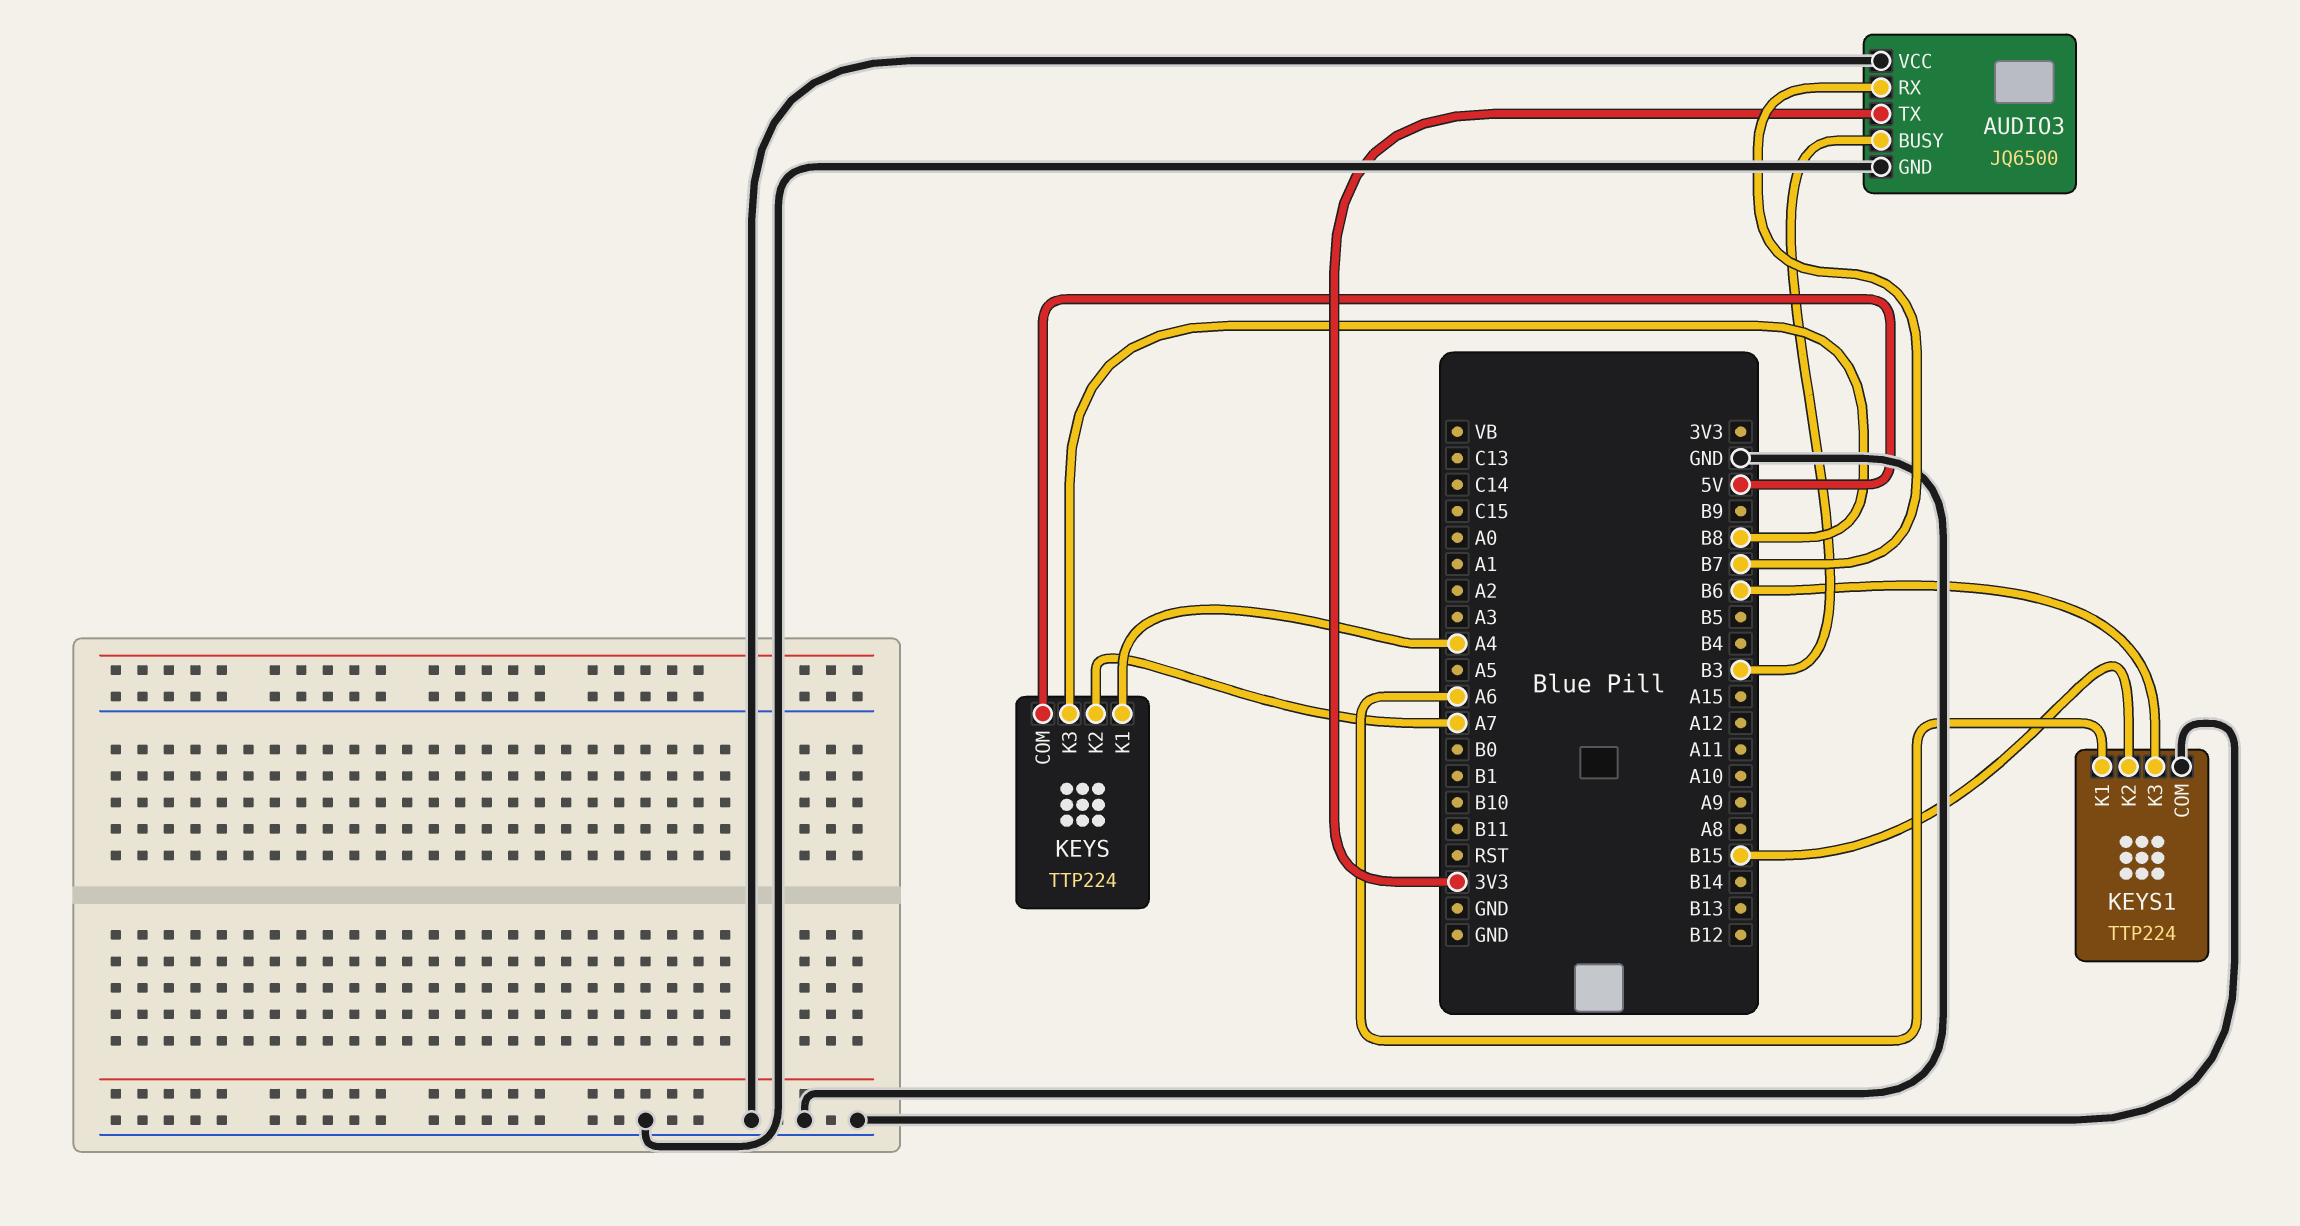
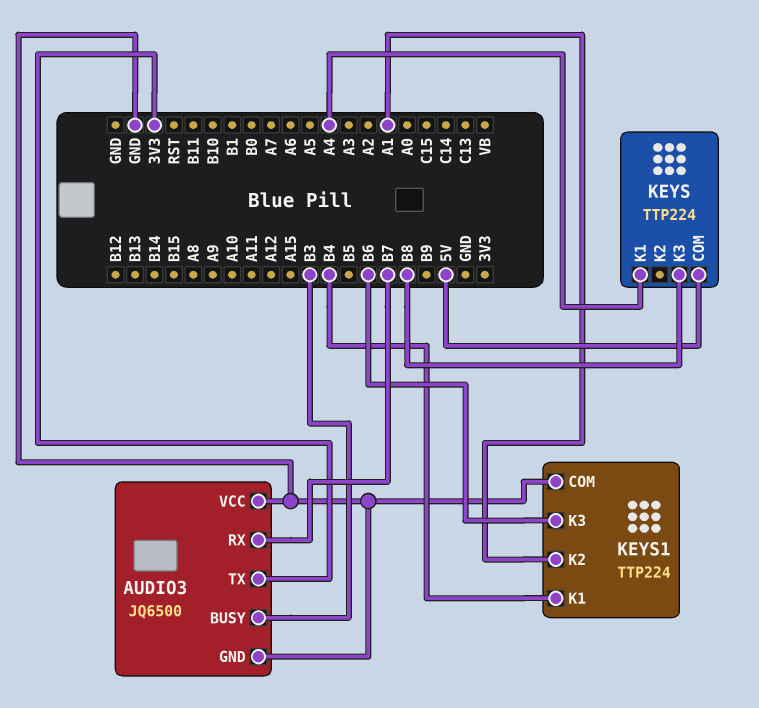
KEYS pin K2: A7 -> none
KEYS1 pin K1: A6 -> B4
KEYS1 pin K2: B15 -> A1

